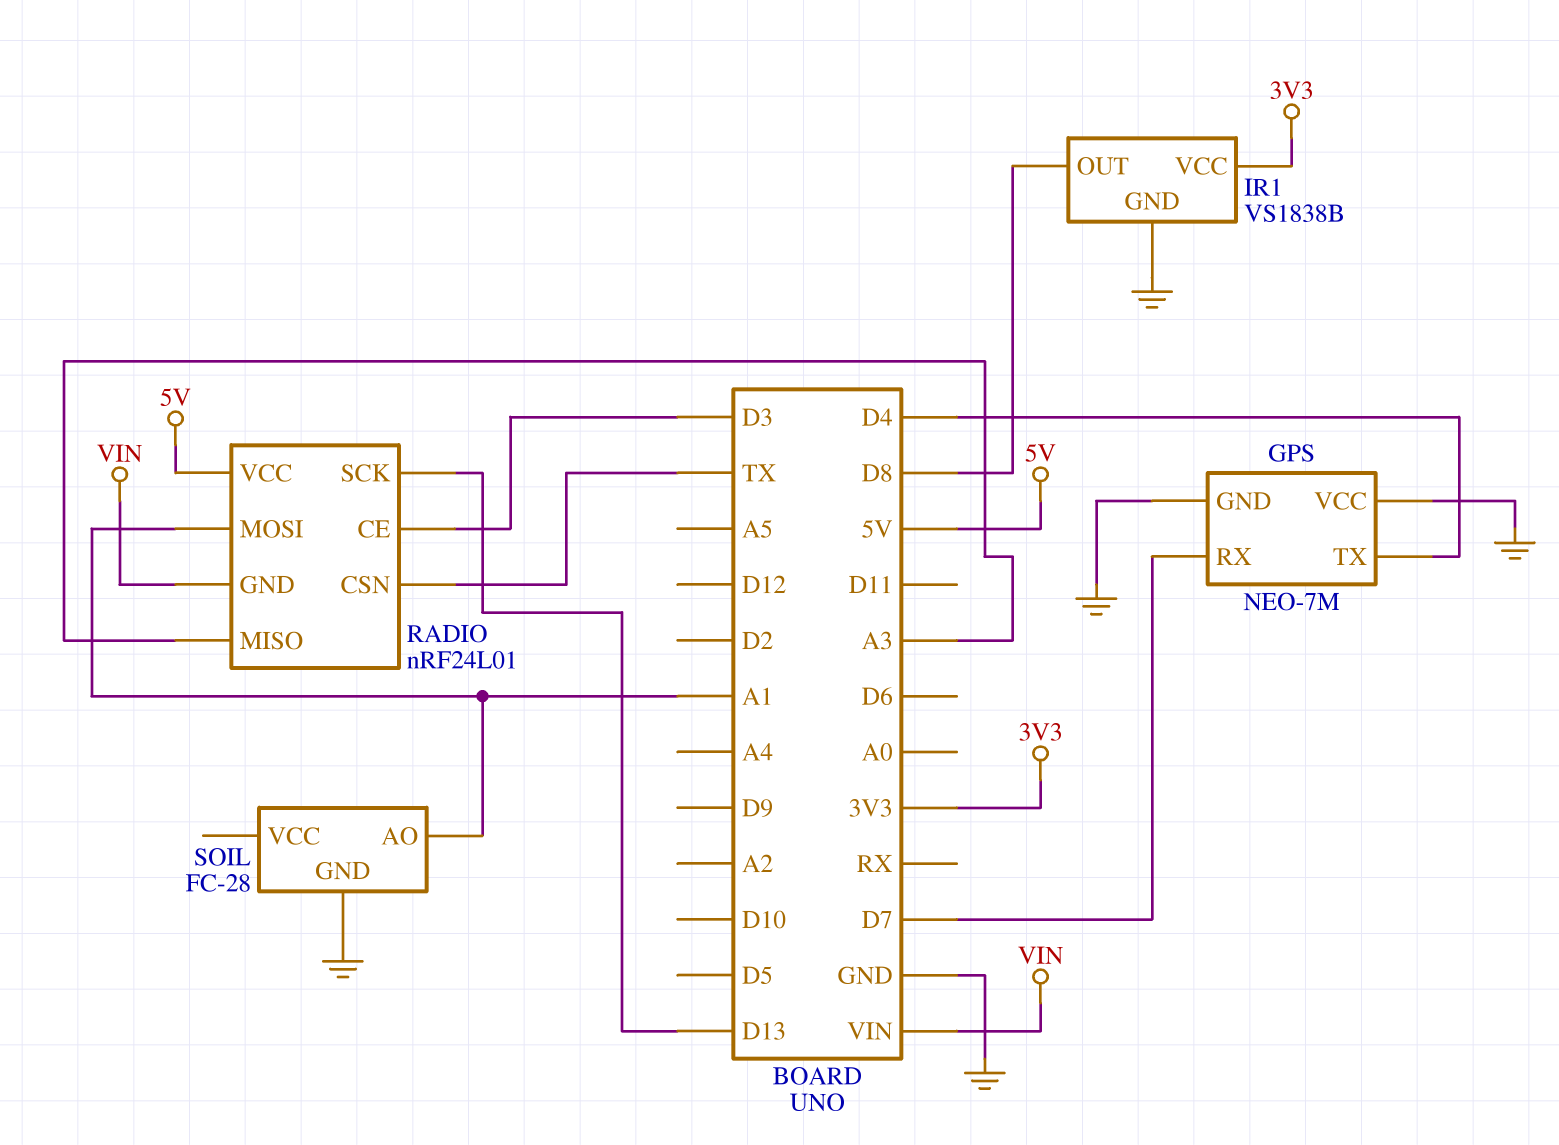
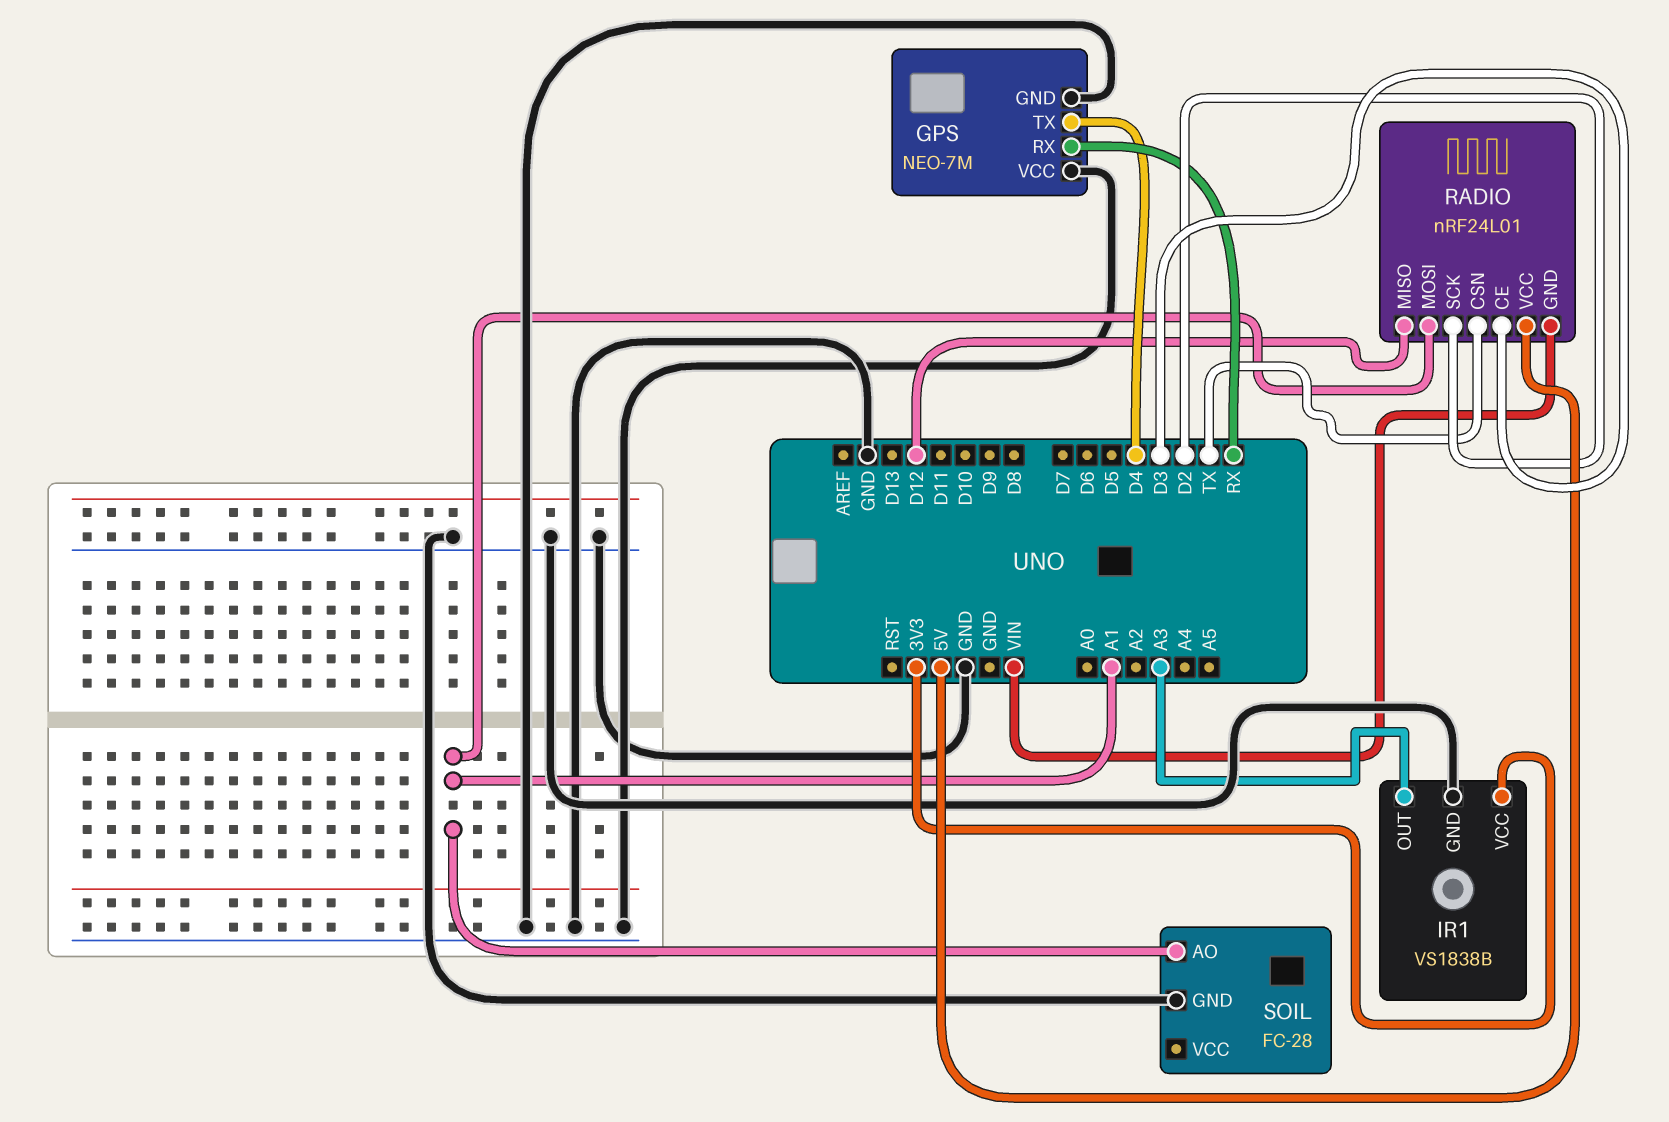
GPS pin RX: D7 -> RX
IR1 pin OUT: D8 -> A3
RADIO pin MISO: A3 -> D12
RADIO pin SCK: D13 -> D2

